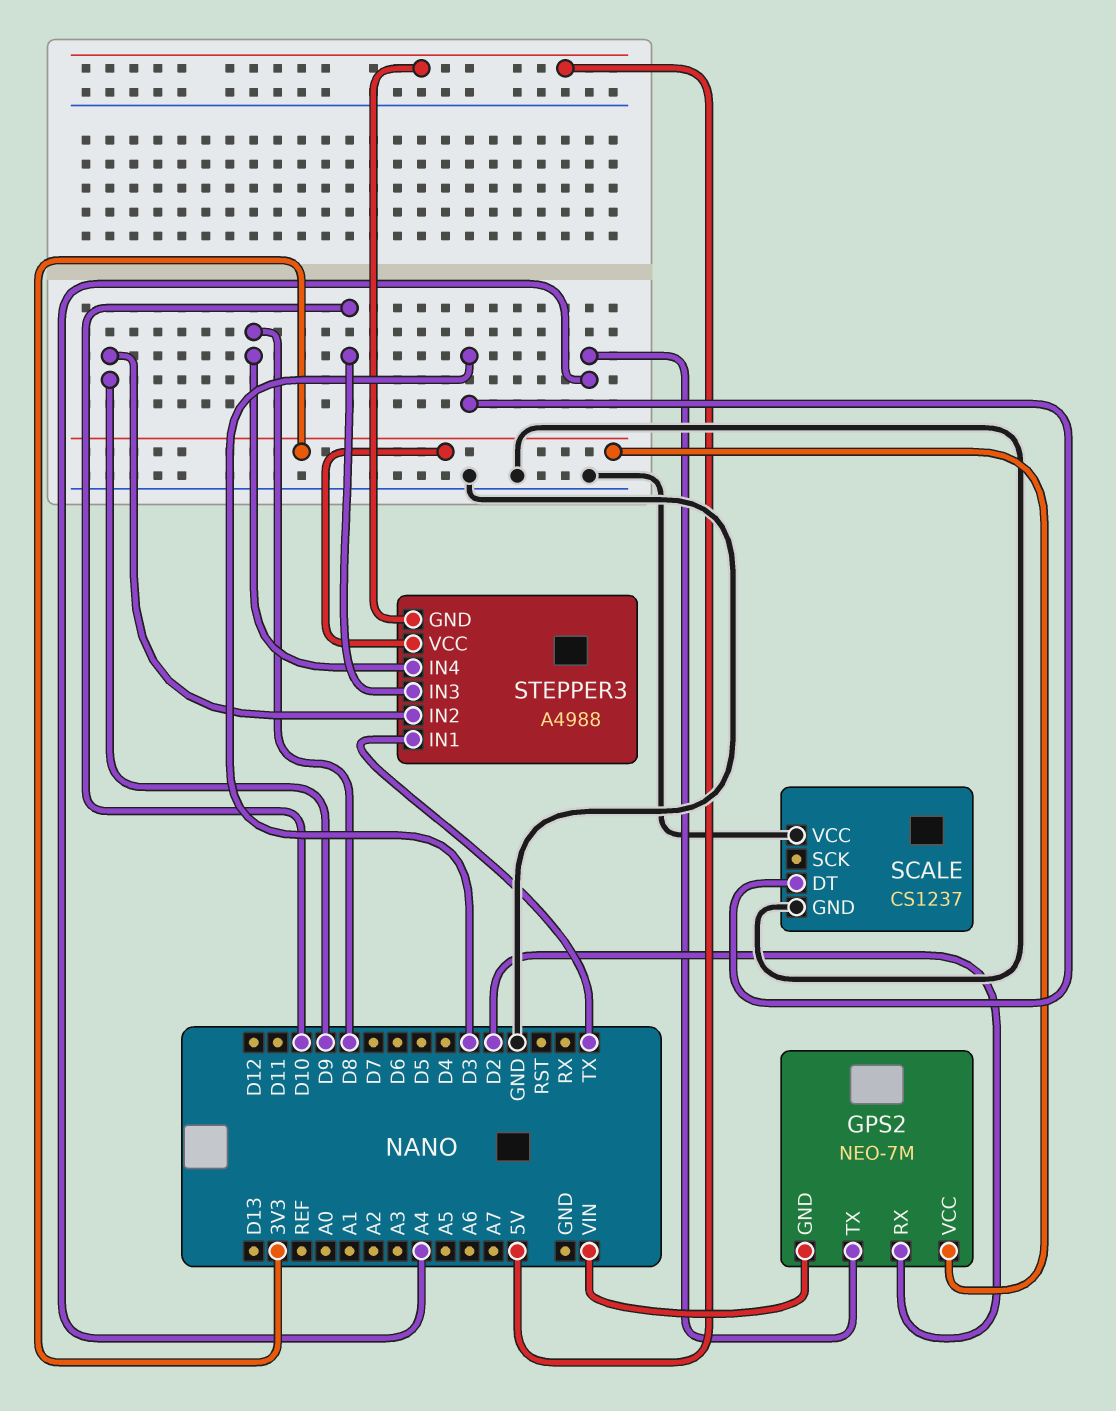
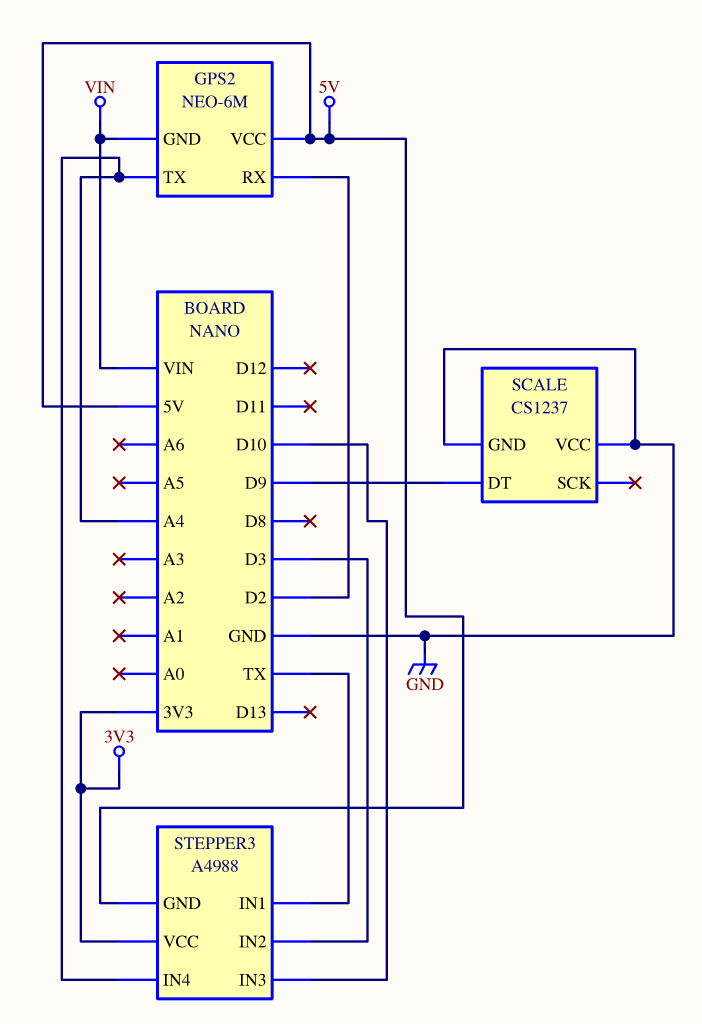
GPS2: NEO-7M -> NEO-6M
GPS2 pin VCC: 3V3 -> 5V
SCALE pin DT: D3 -> D9
STEPPER3 pin IN2: D9 -> D3
STEPPER3 pin IN4: D8 -> A4

